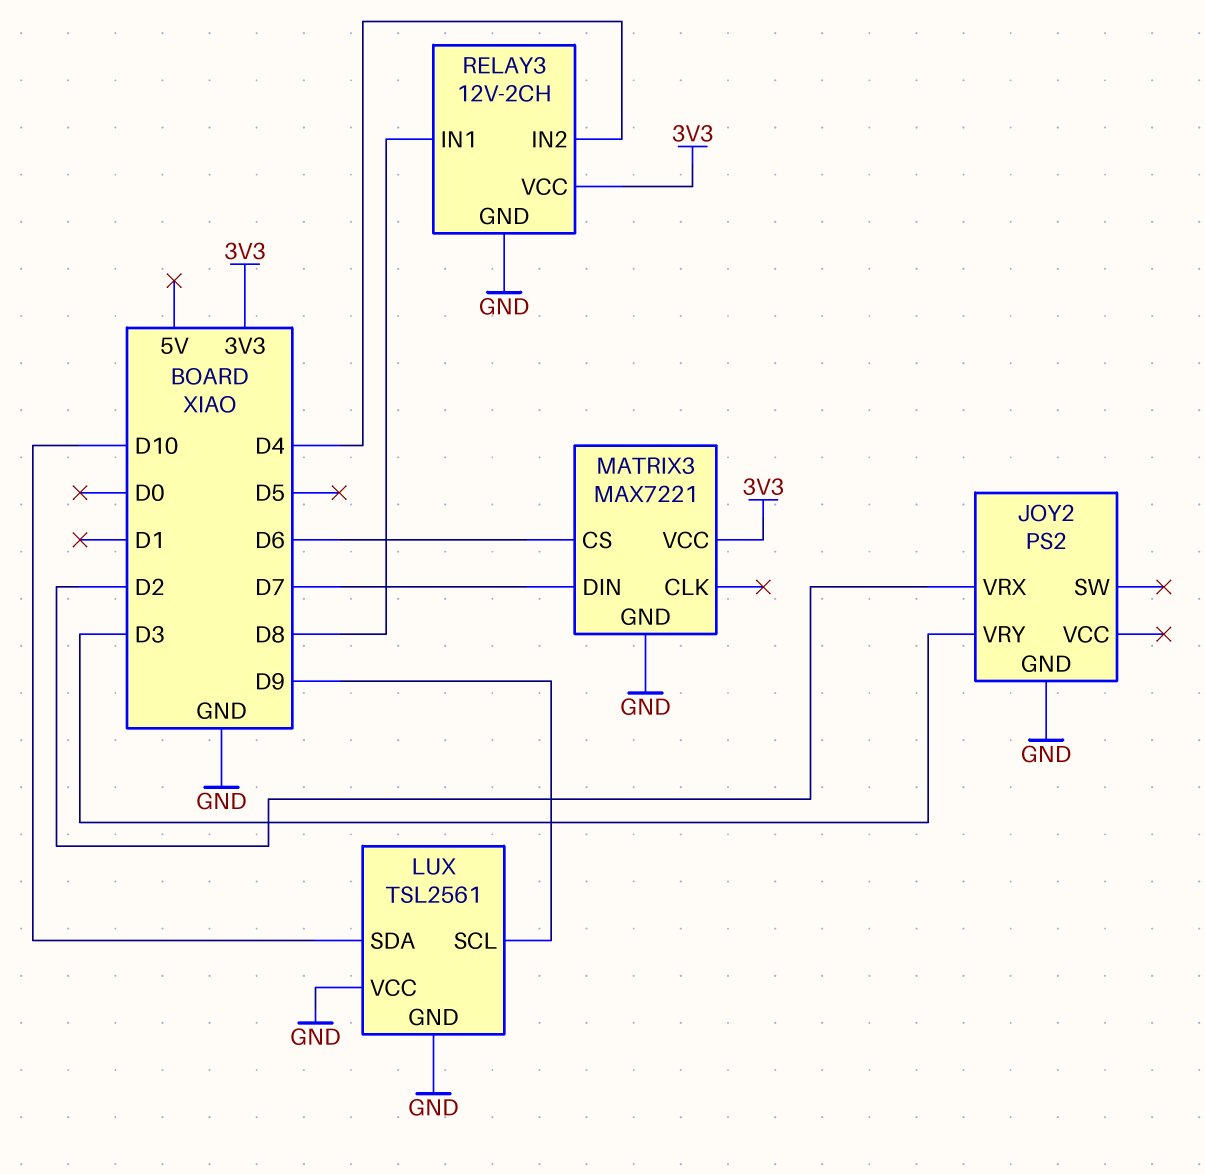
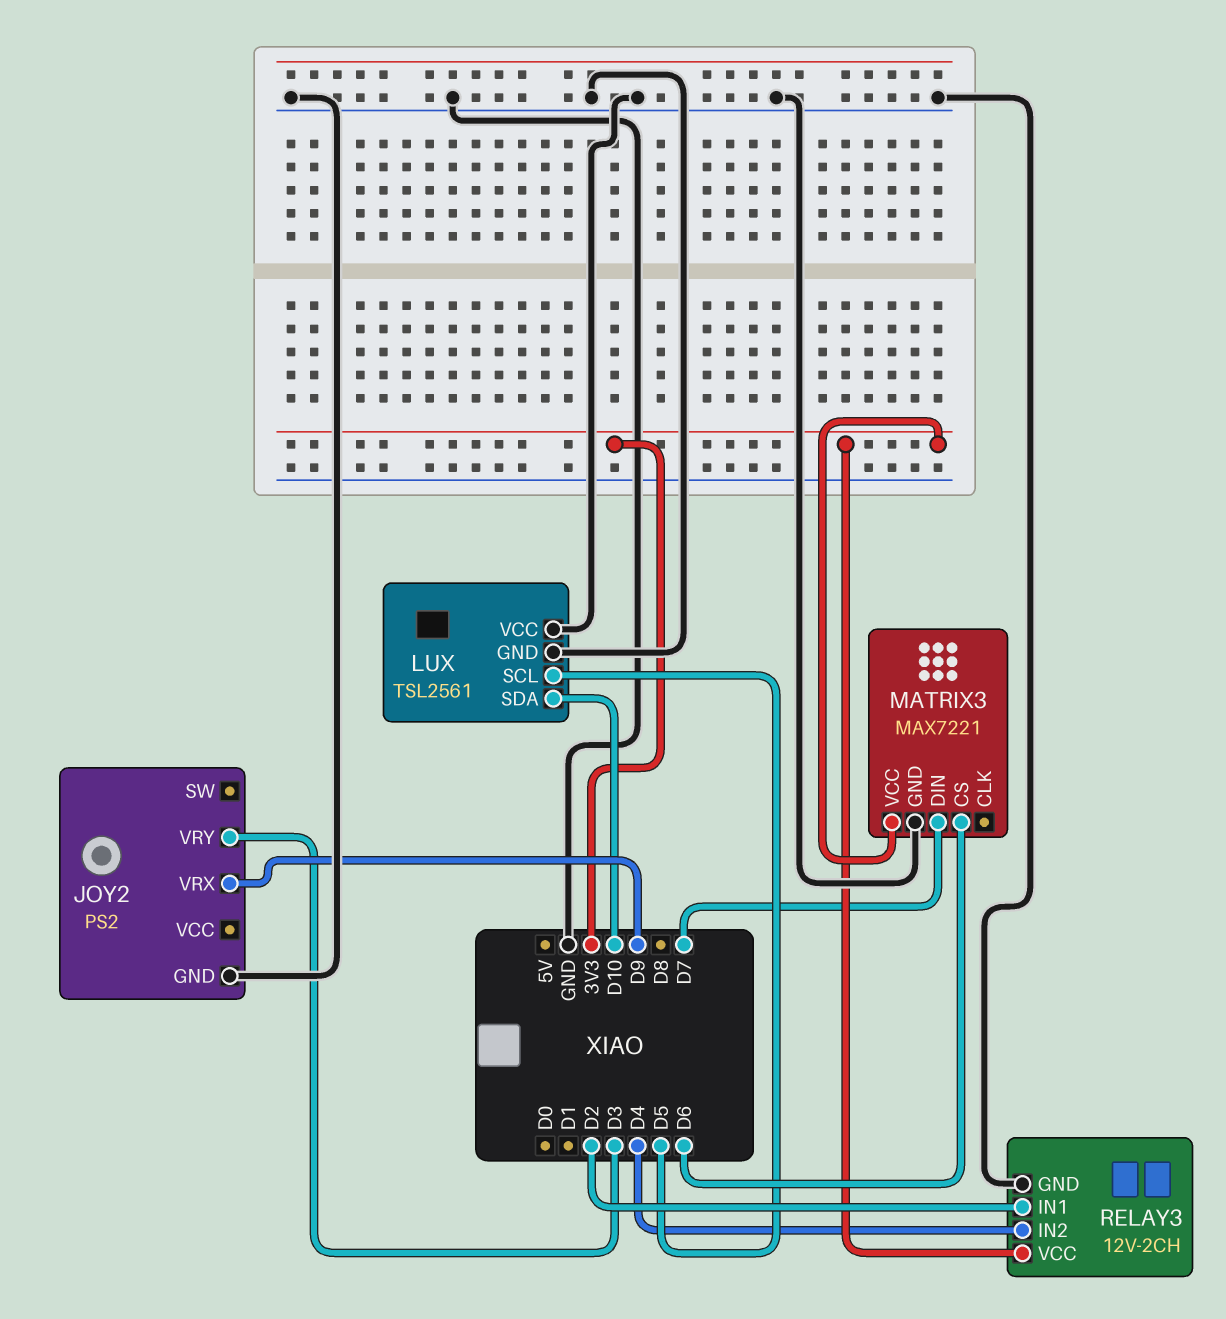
JOY2 pin VRX: D2 -> D9
LUX pin SCL: D9 -> D5
RELAY3 pin IN1: D8 -> D2

